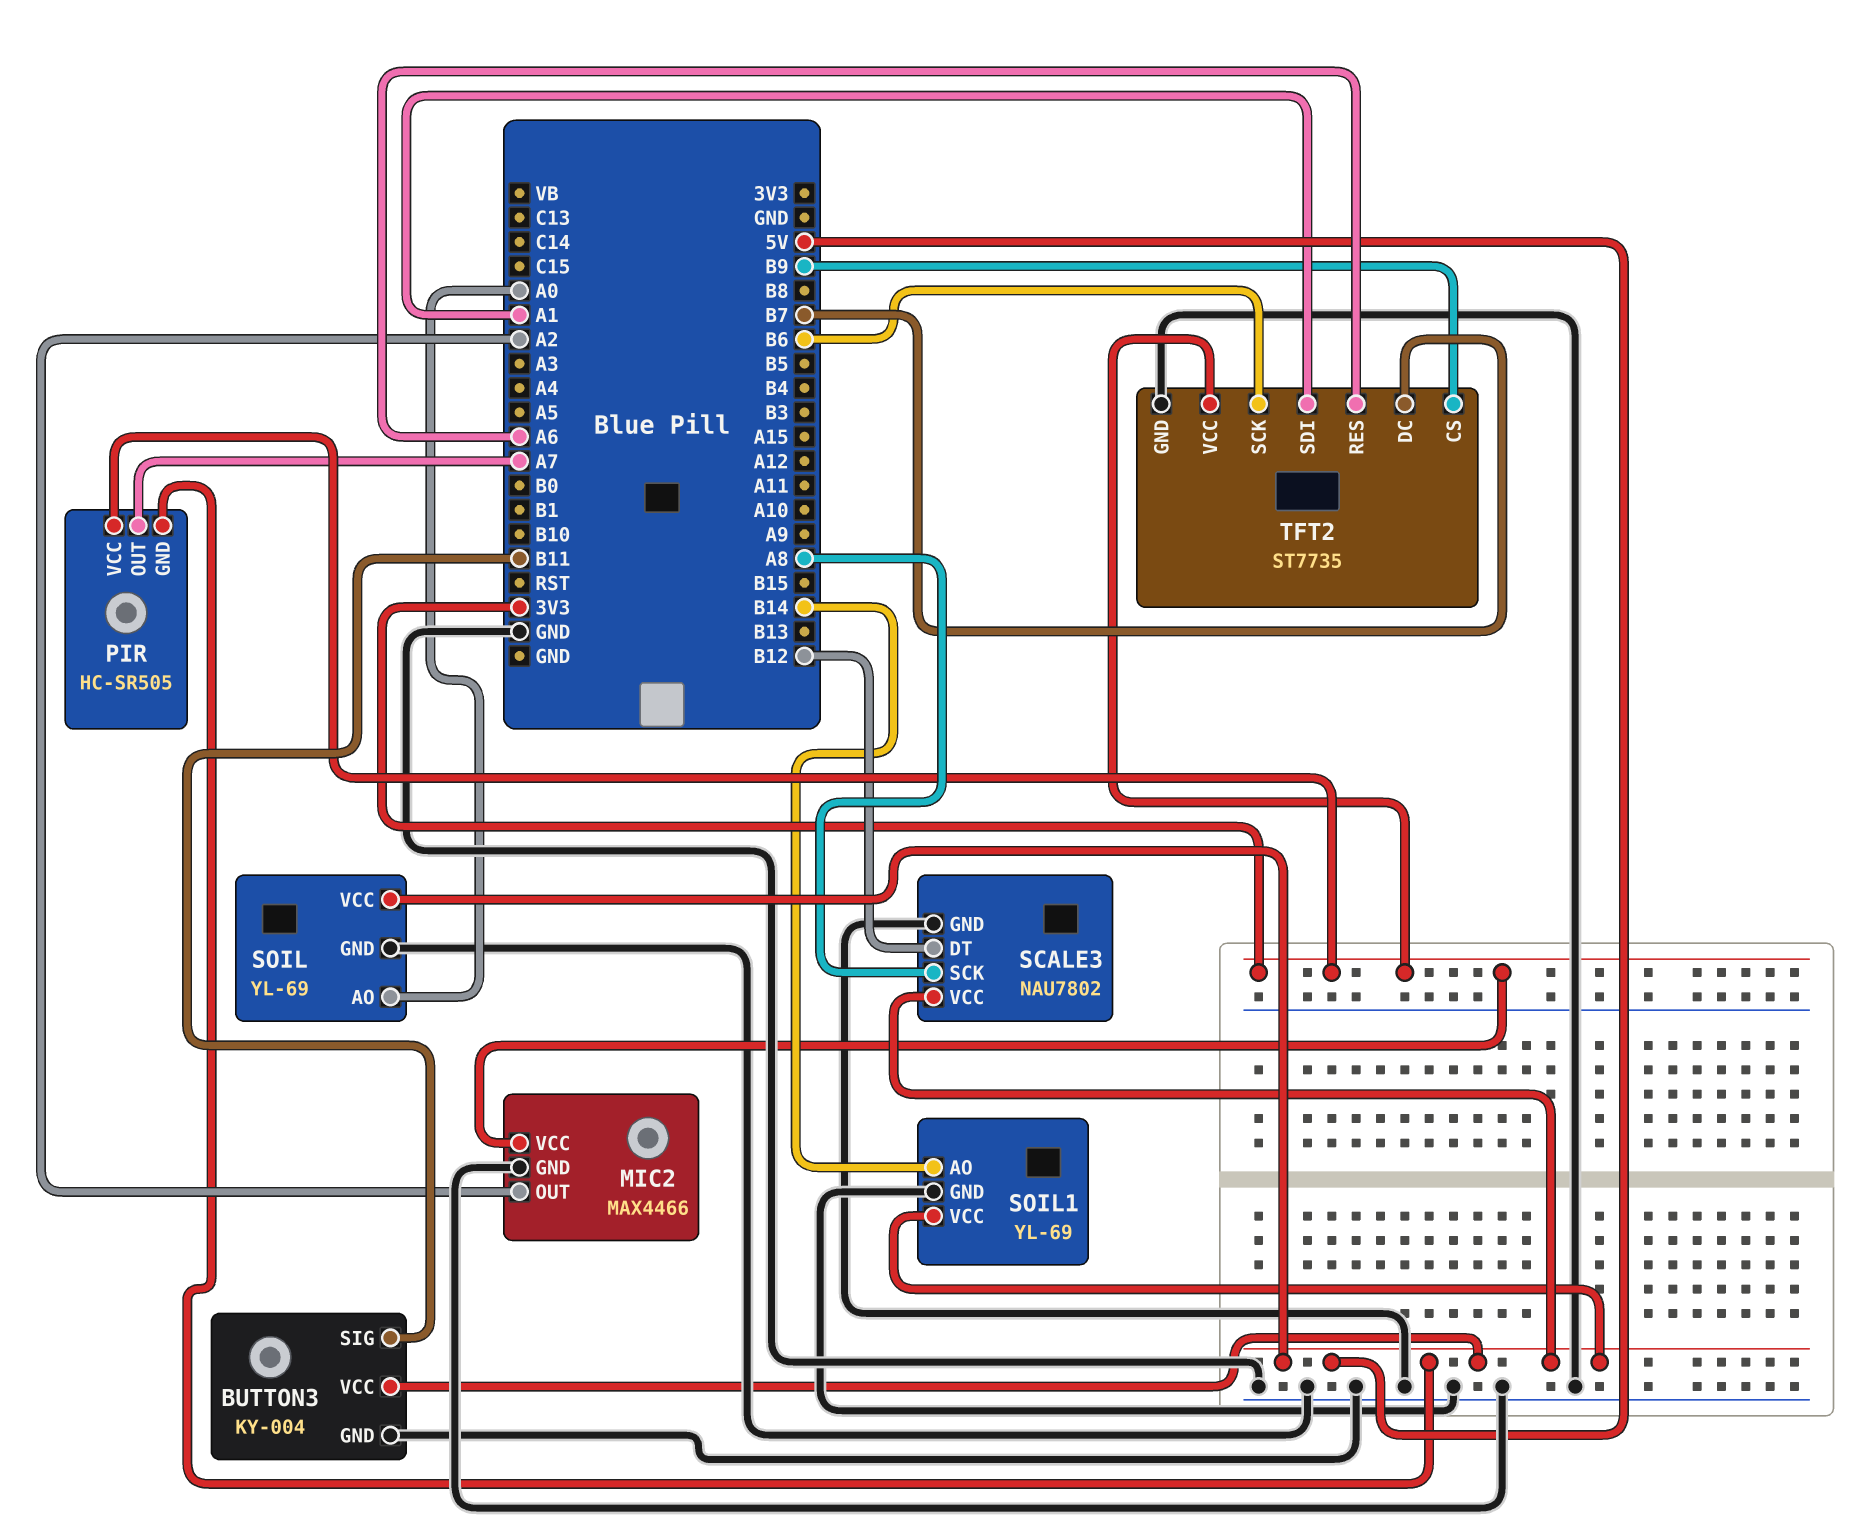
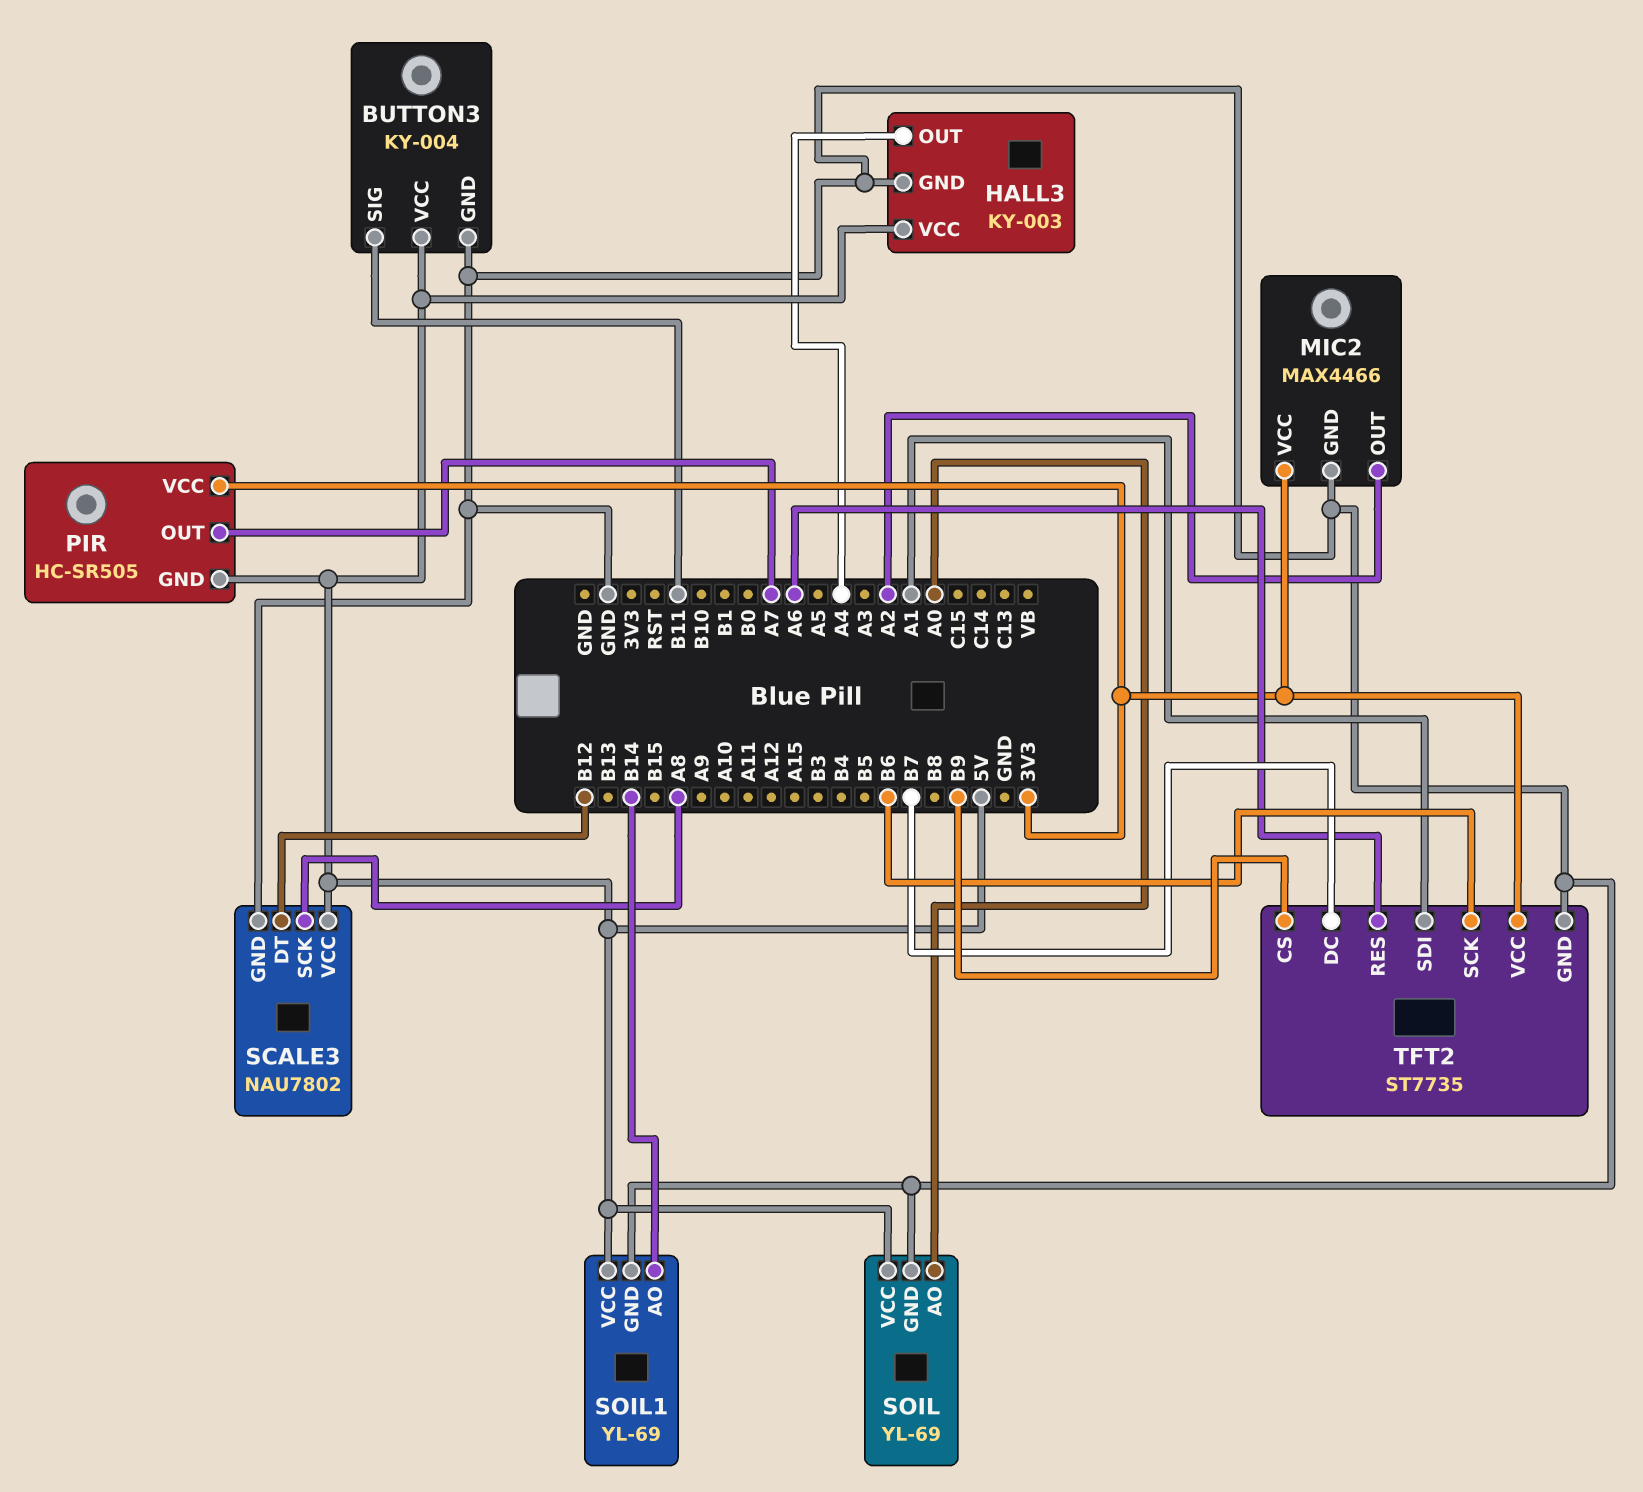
HALL3: none -> KY-003
HALL3 pin GND: none -> GND
HALL3 pin OUT: none -> A4
HALL3 pin VCC: none -> 5V

